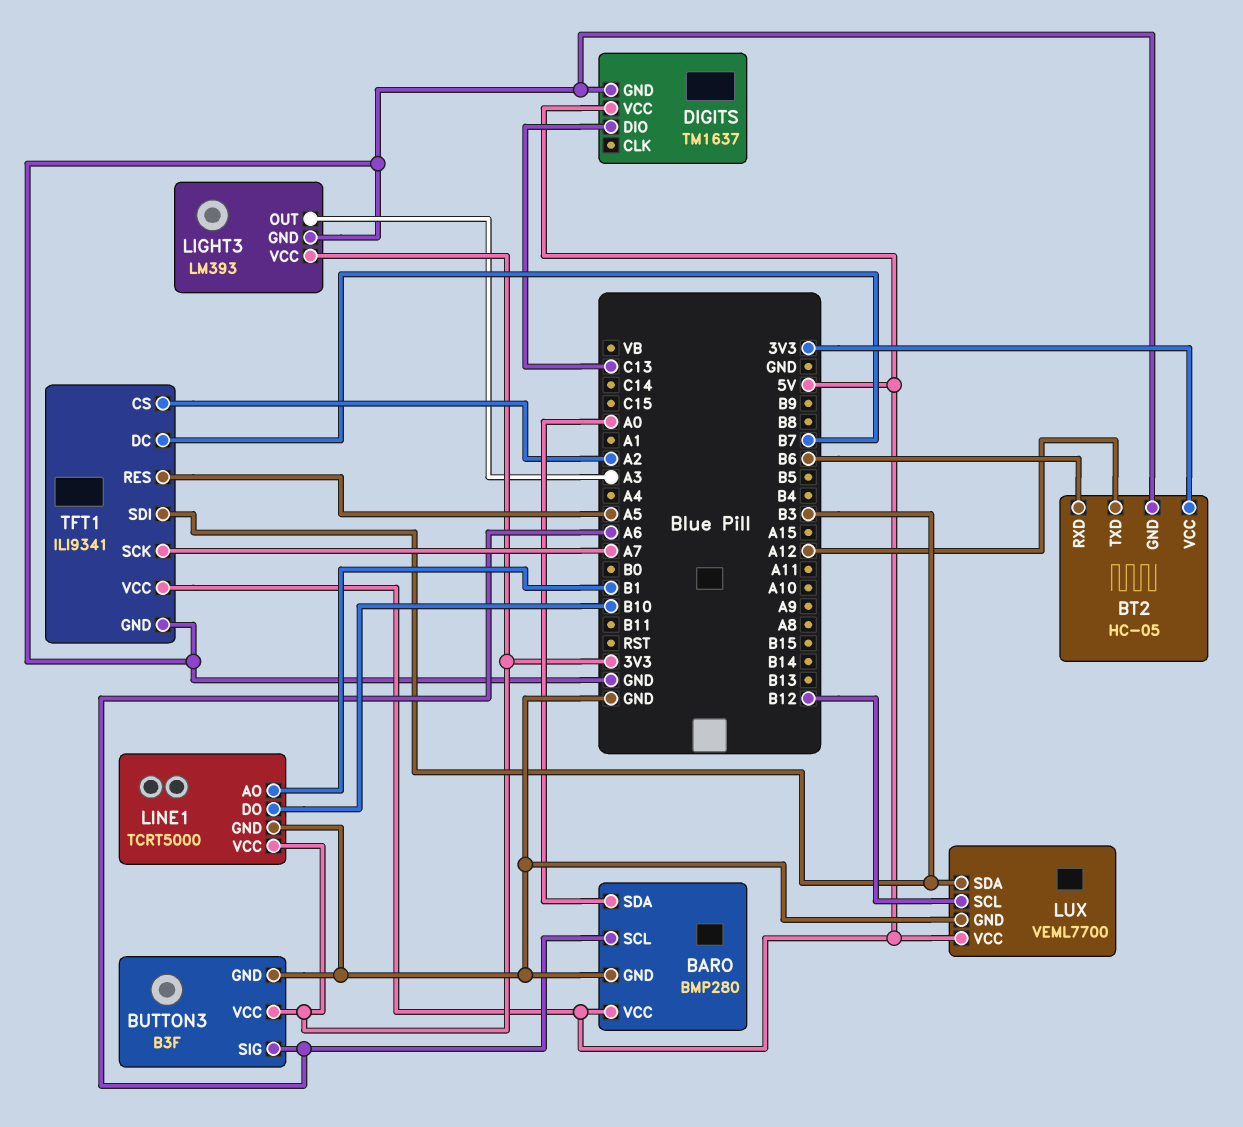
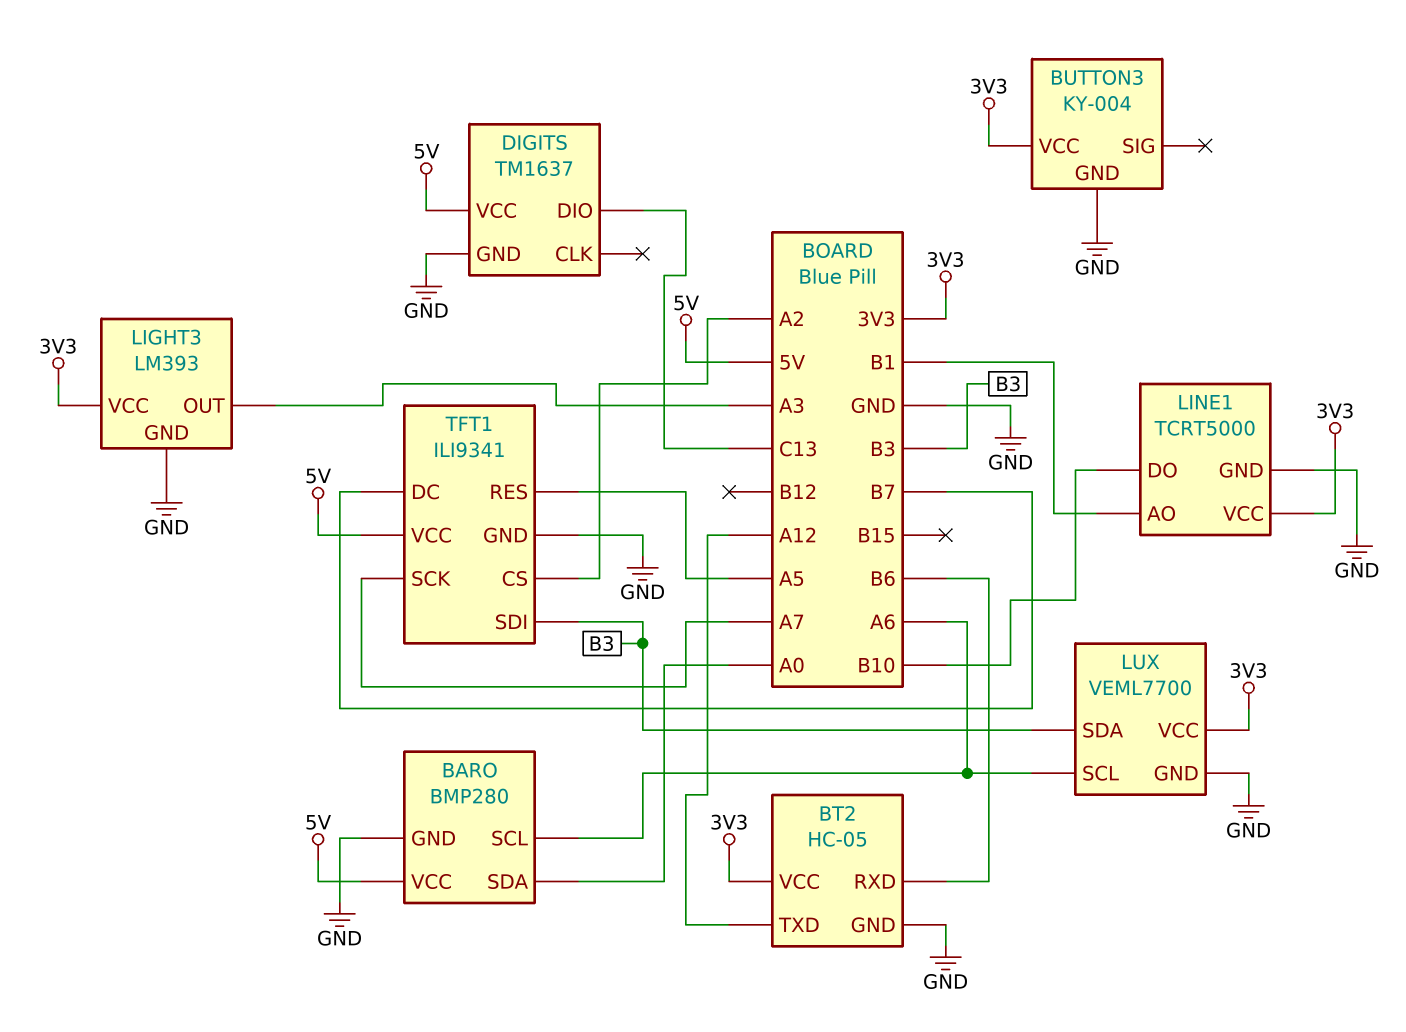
BUTTON3: B3F -> KY-004
BUTTON3 pin SIG: A6 -> none
LUX pin SCL: B12 -> A6
LUX pin VCC: 5V -> 3V3

